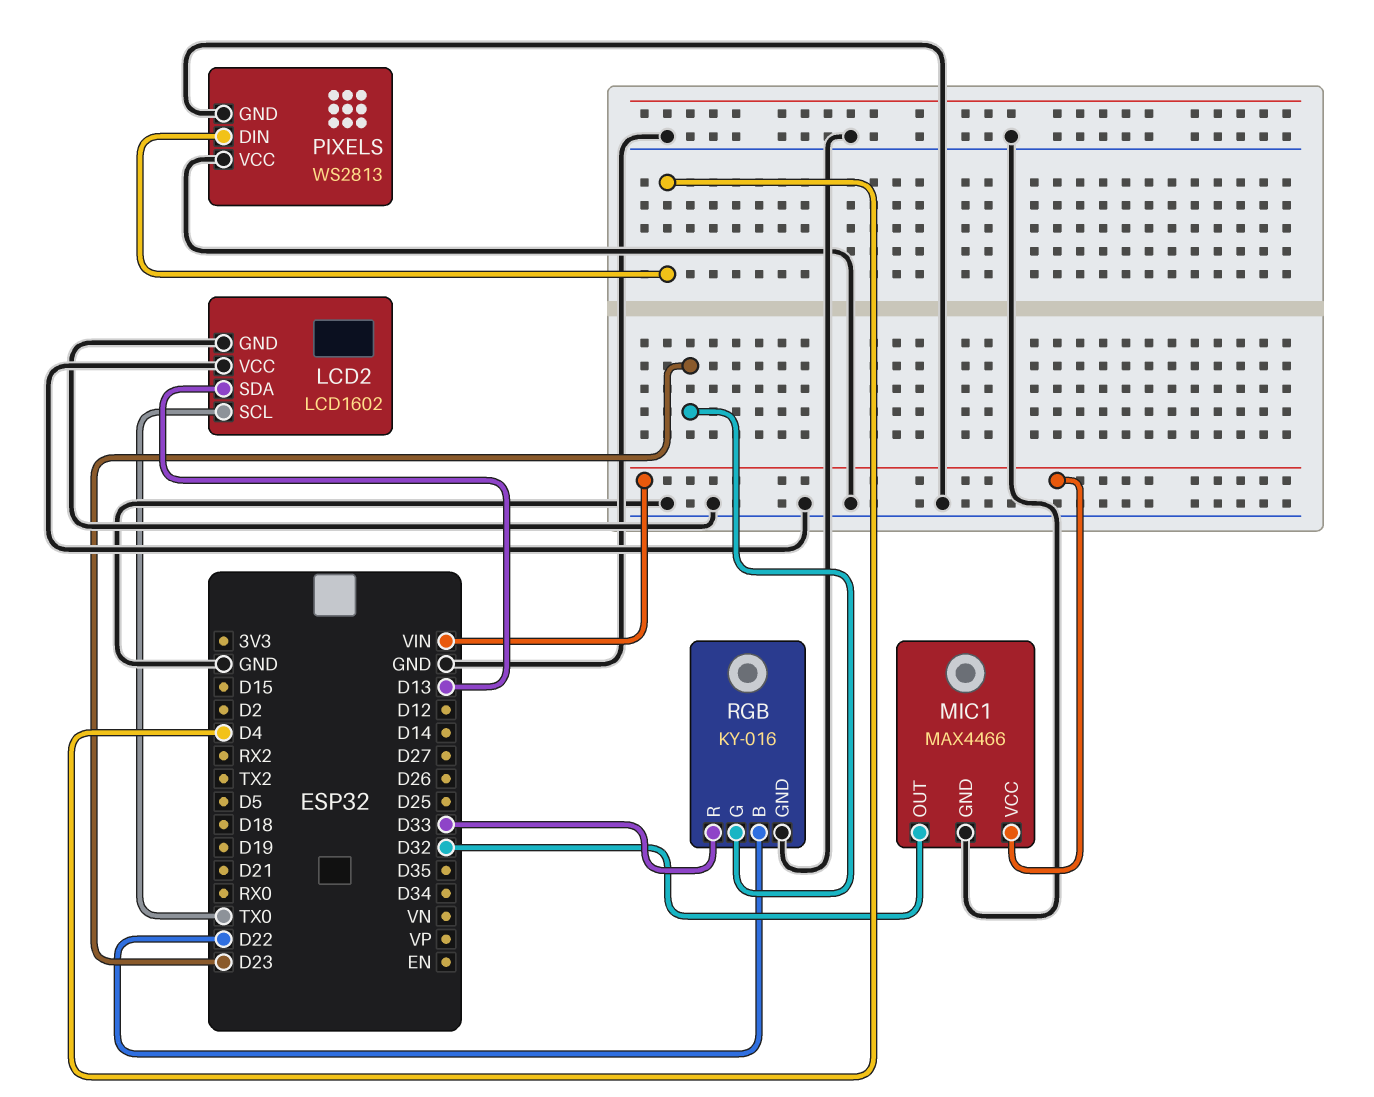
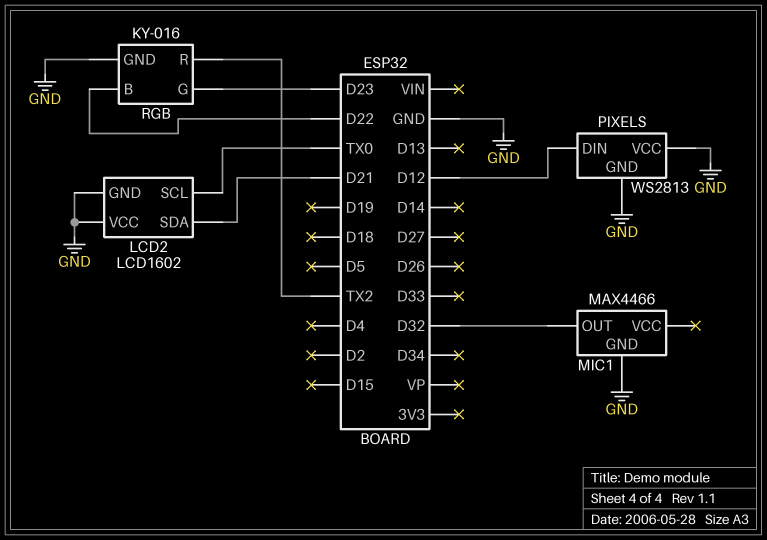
LCD2 pin SDA: D13 -> D21
MIC1 pin VCC: VIN -> none
PIXELS pin DIN: D4 -> D12
RGB pin R: D33 -> TX2

